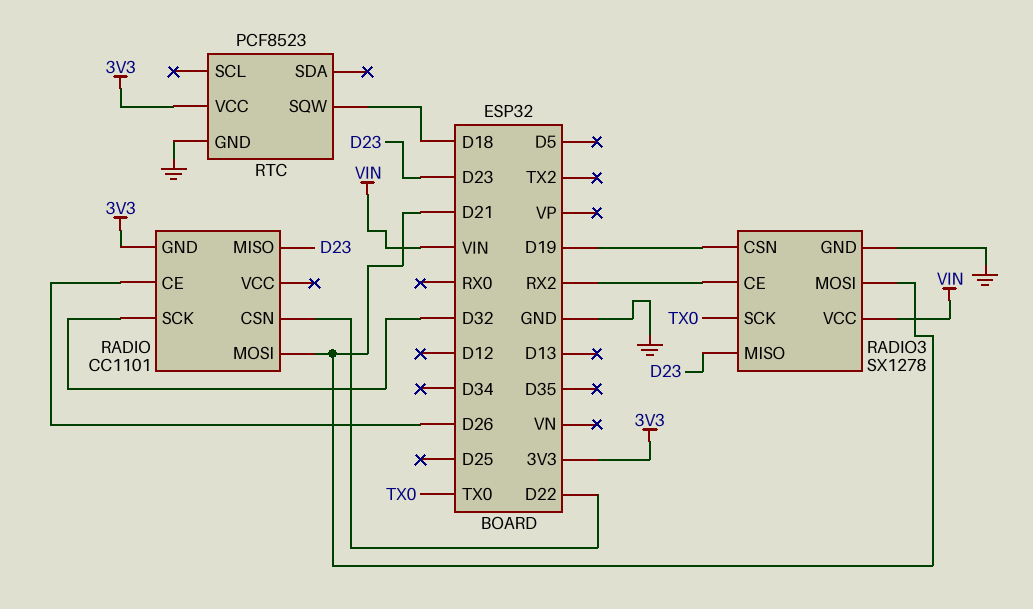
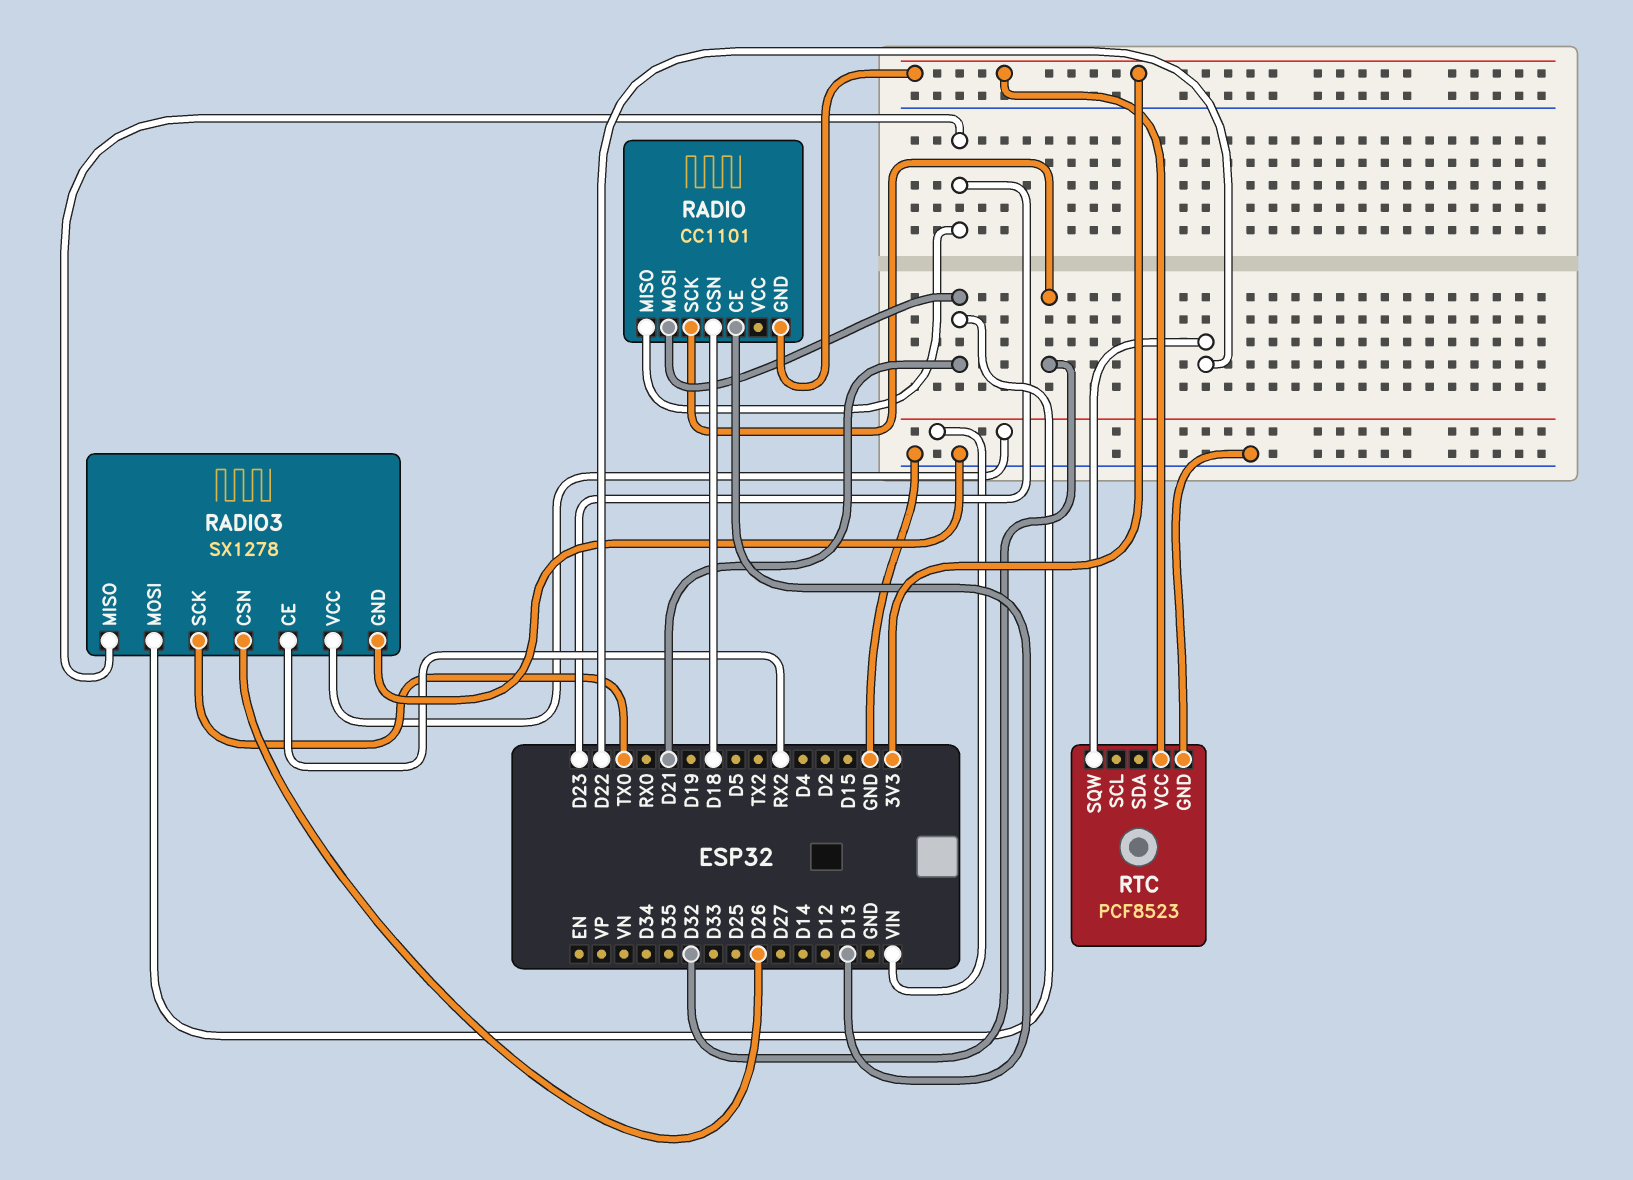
RADIO pin CE: D26 -> D13
RADIO pin CSN: D22 -> D18
RADIO3 pin CSN: D19 -> D26
RTC pin SQW: D18 -> D22

